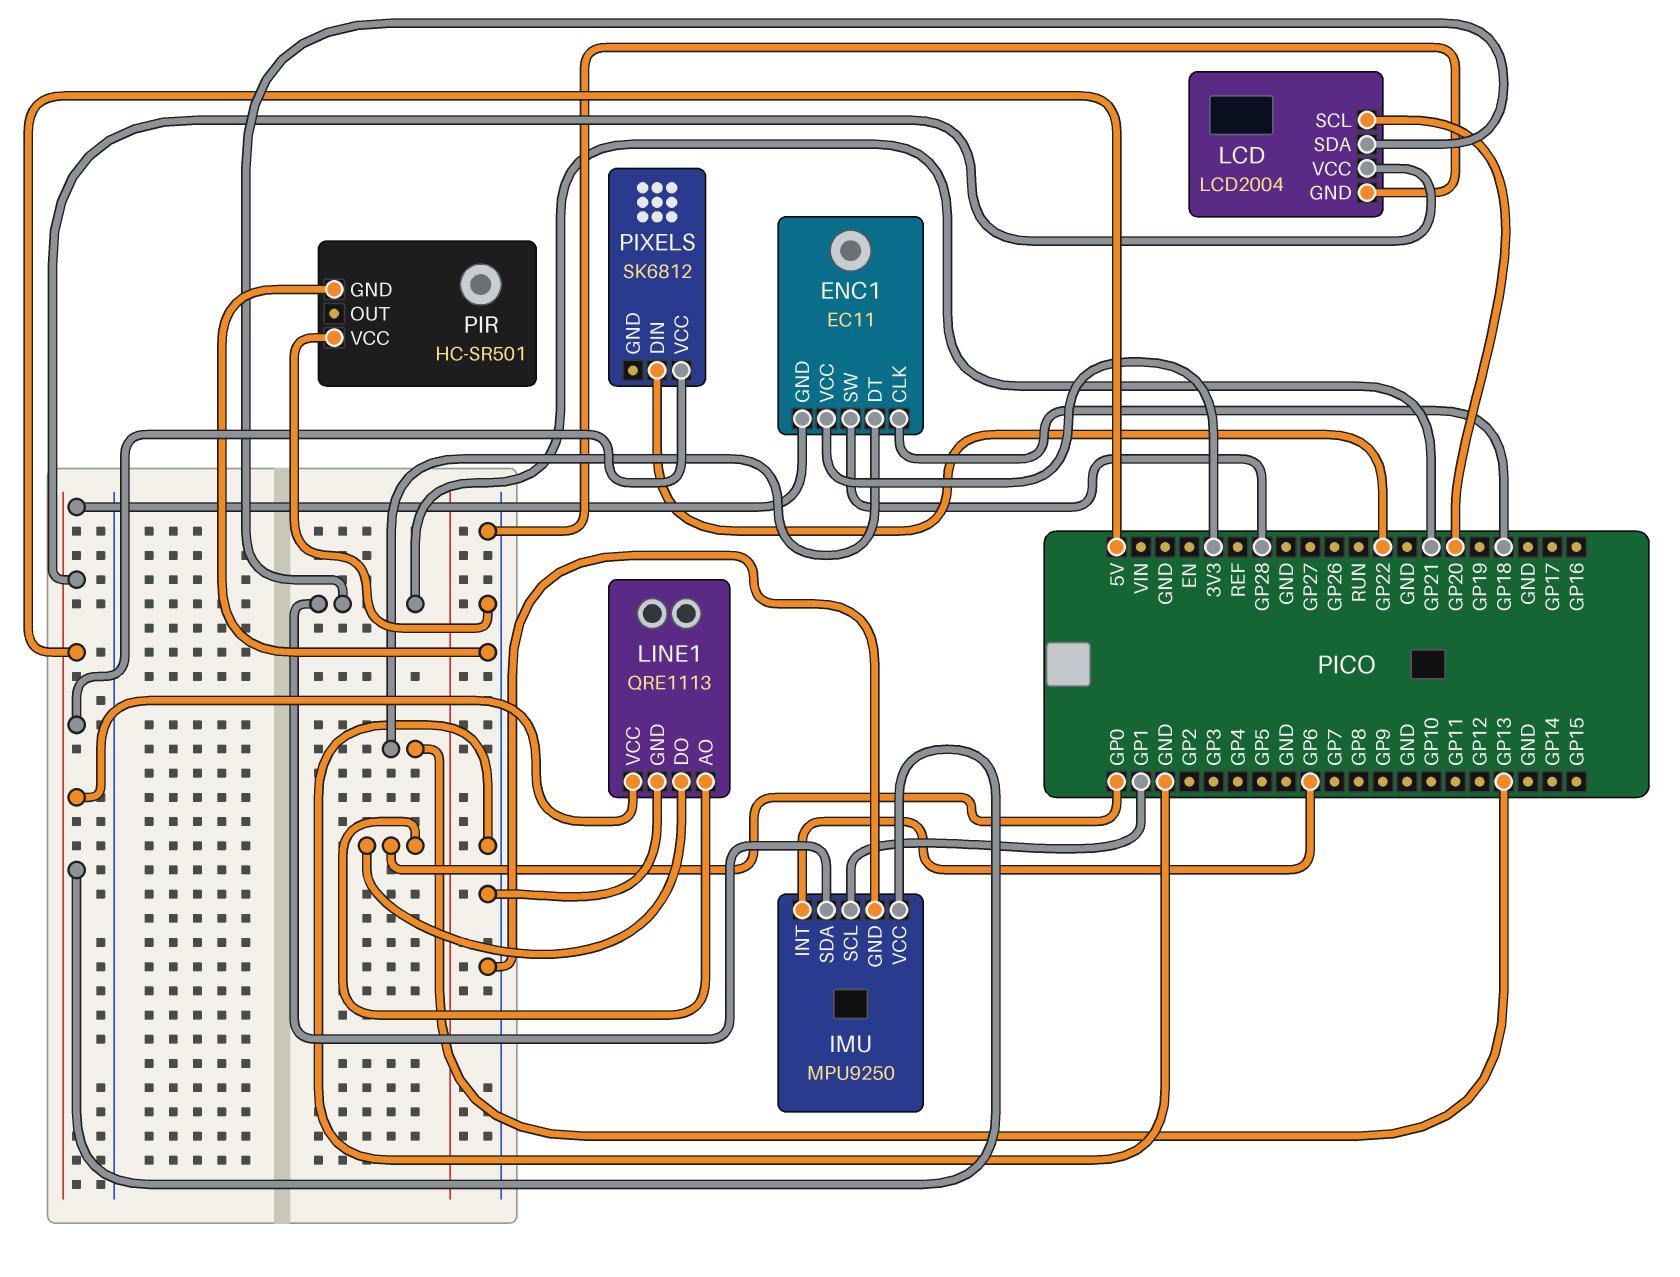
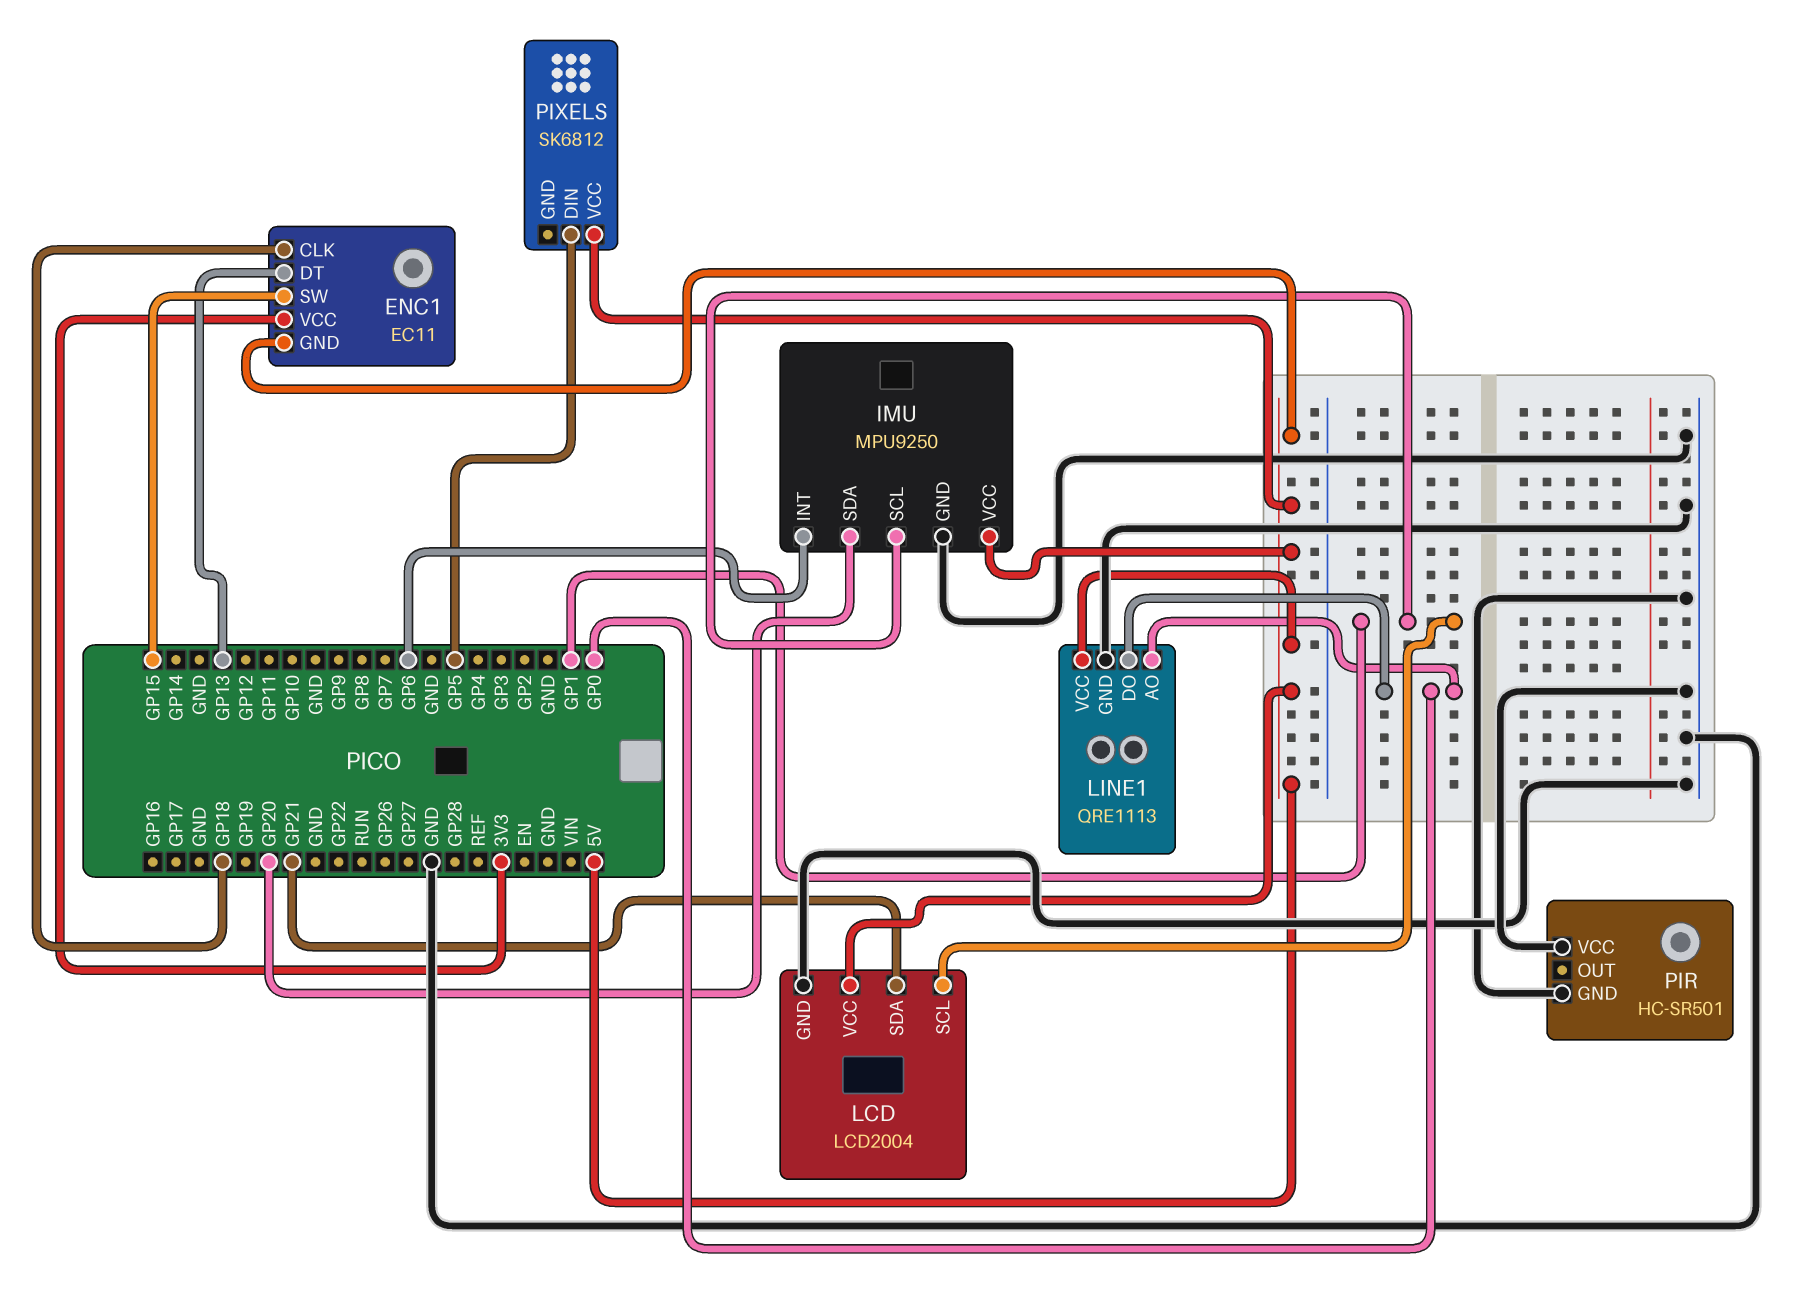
ENC1 pin SW: GP28 -> GP15
IMU pin SDA: GP21 -> GP20
LCD pin SCL: GP20 -> GP1
PIXELS pin DIN: GP22 -> GP5

